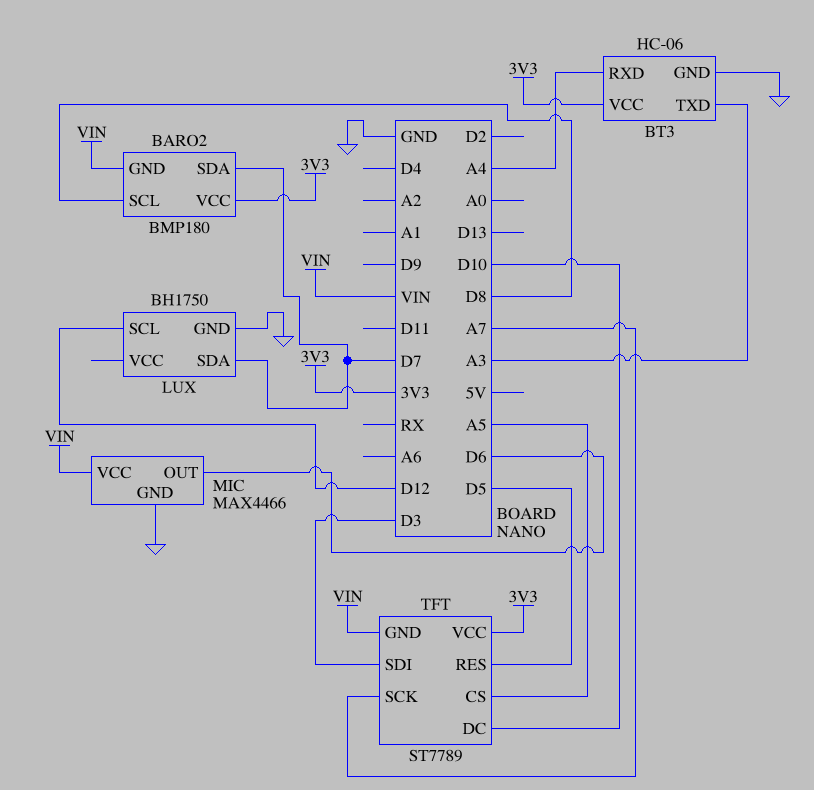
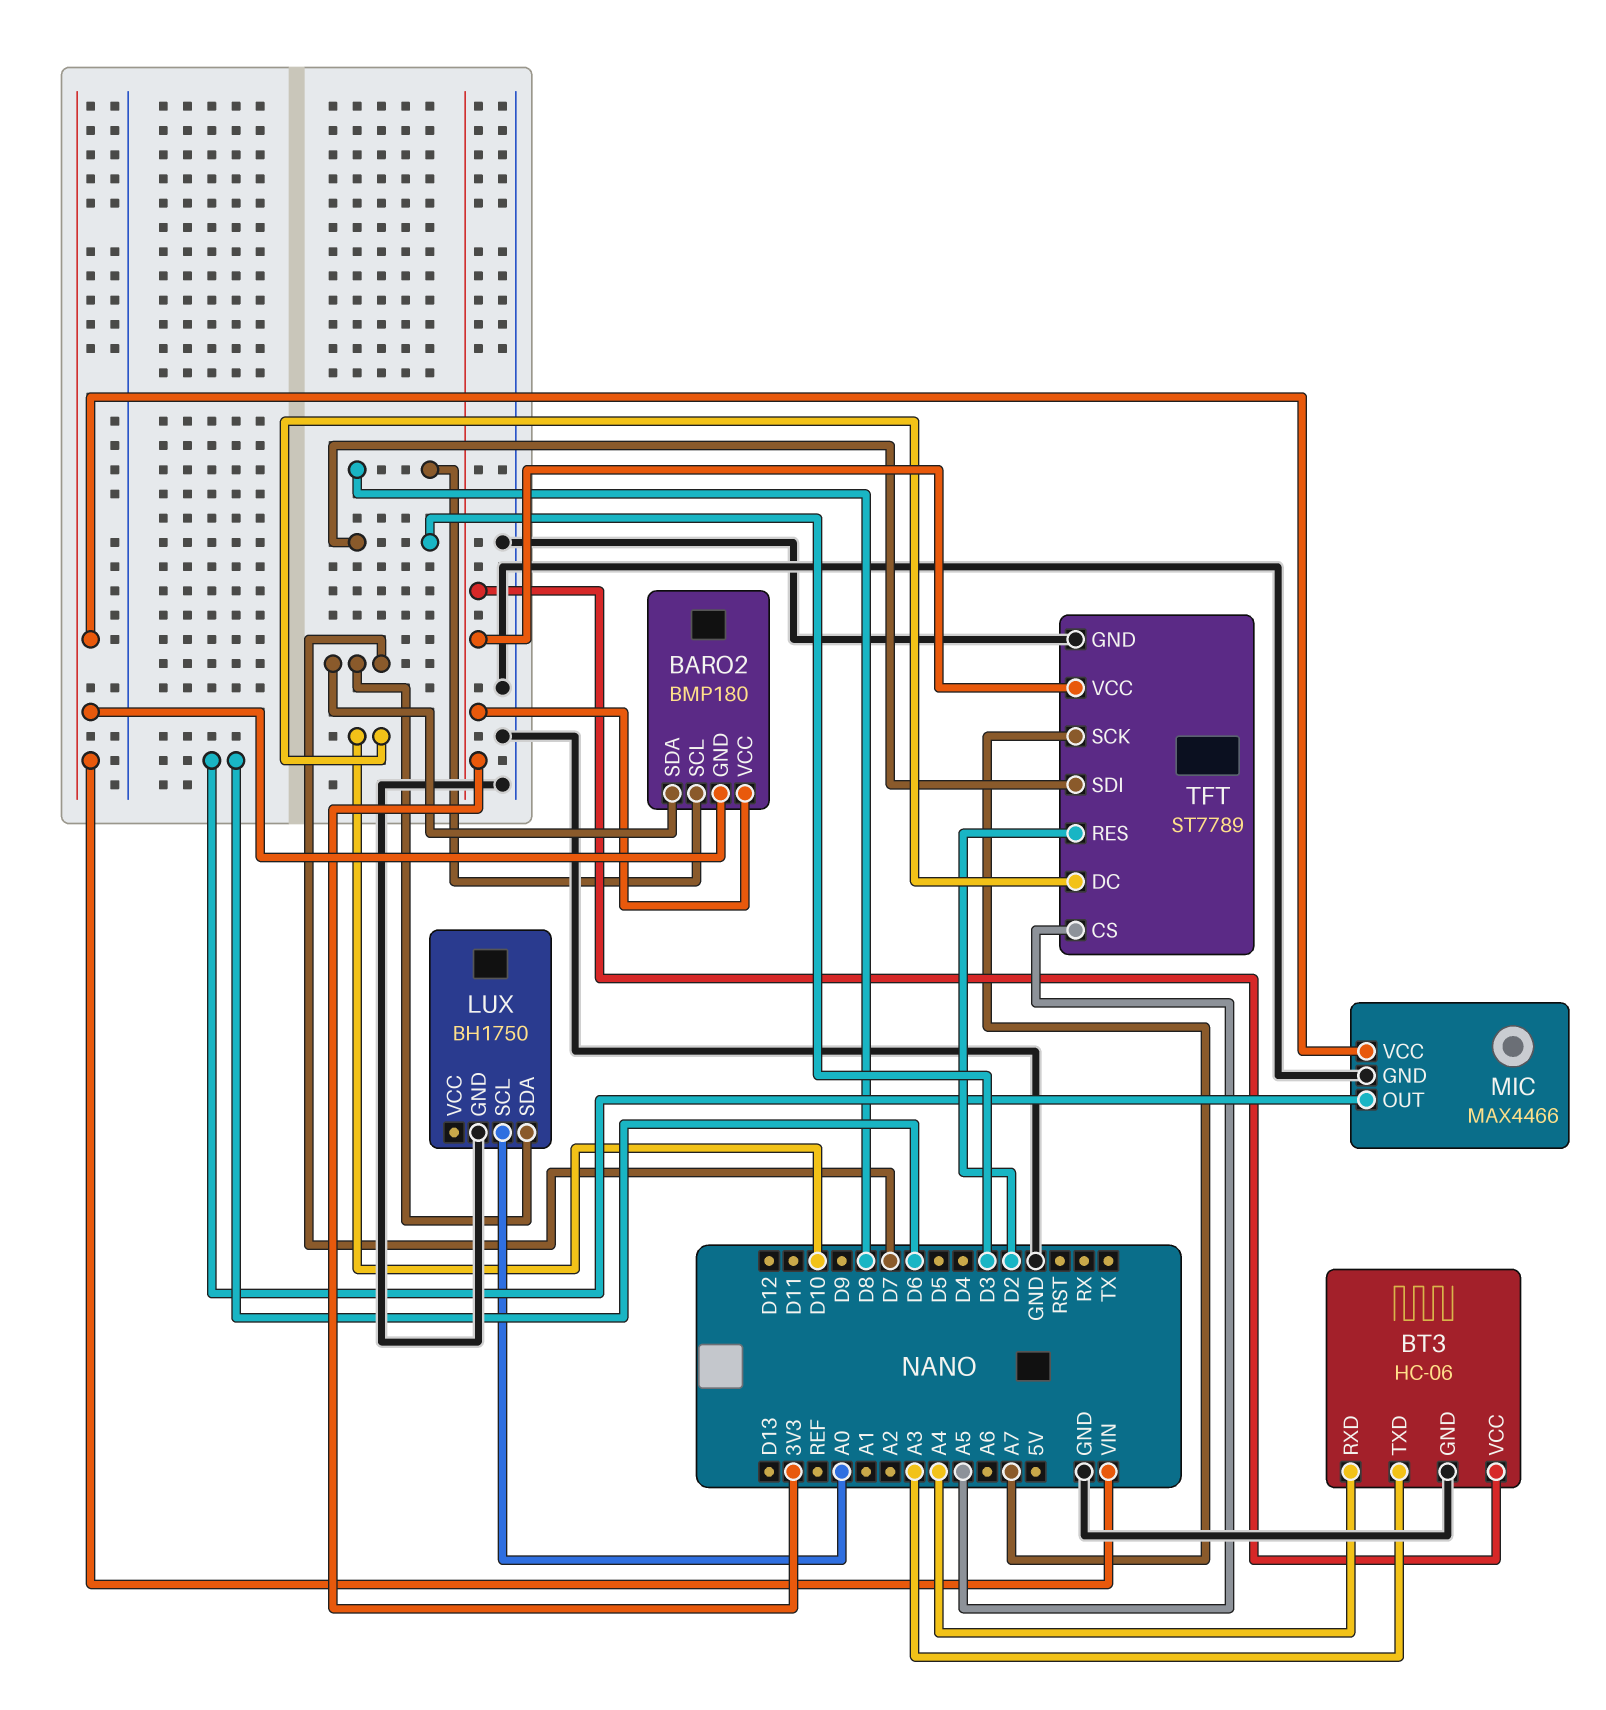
LUX pin SCL: D12 -> A0
TFT pin GND: VIN -> GND
TFT pin RES: D5 -> D2

